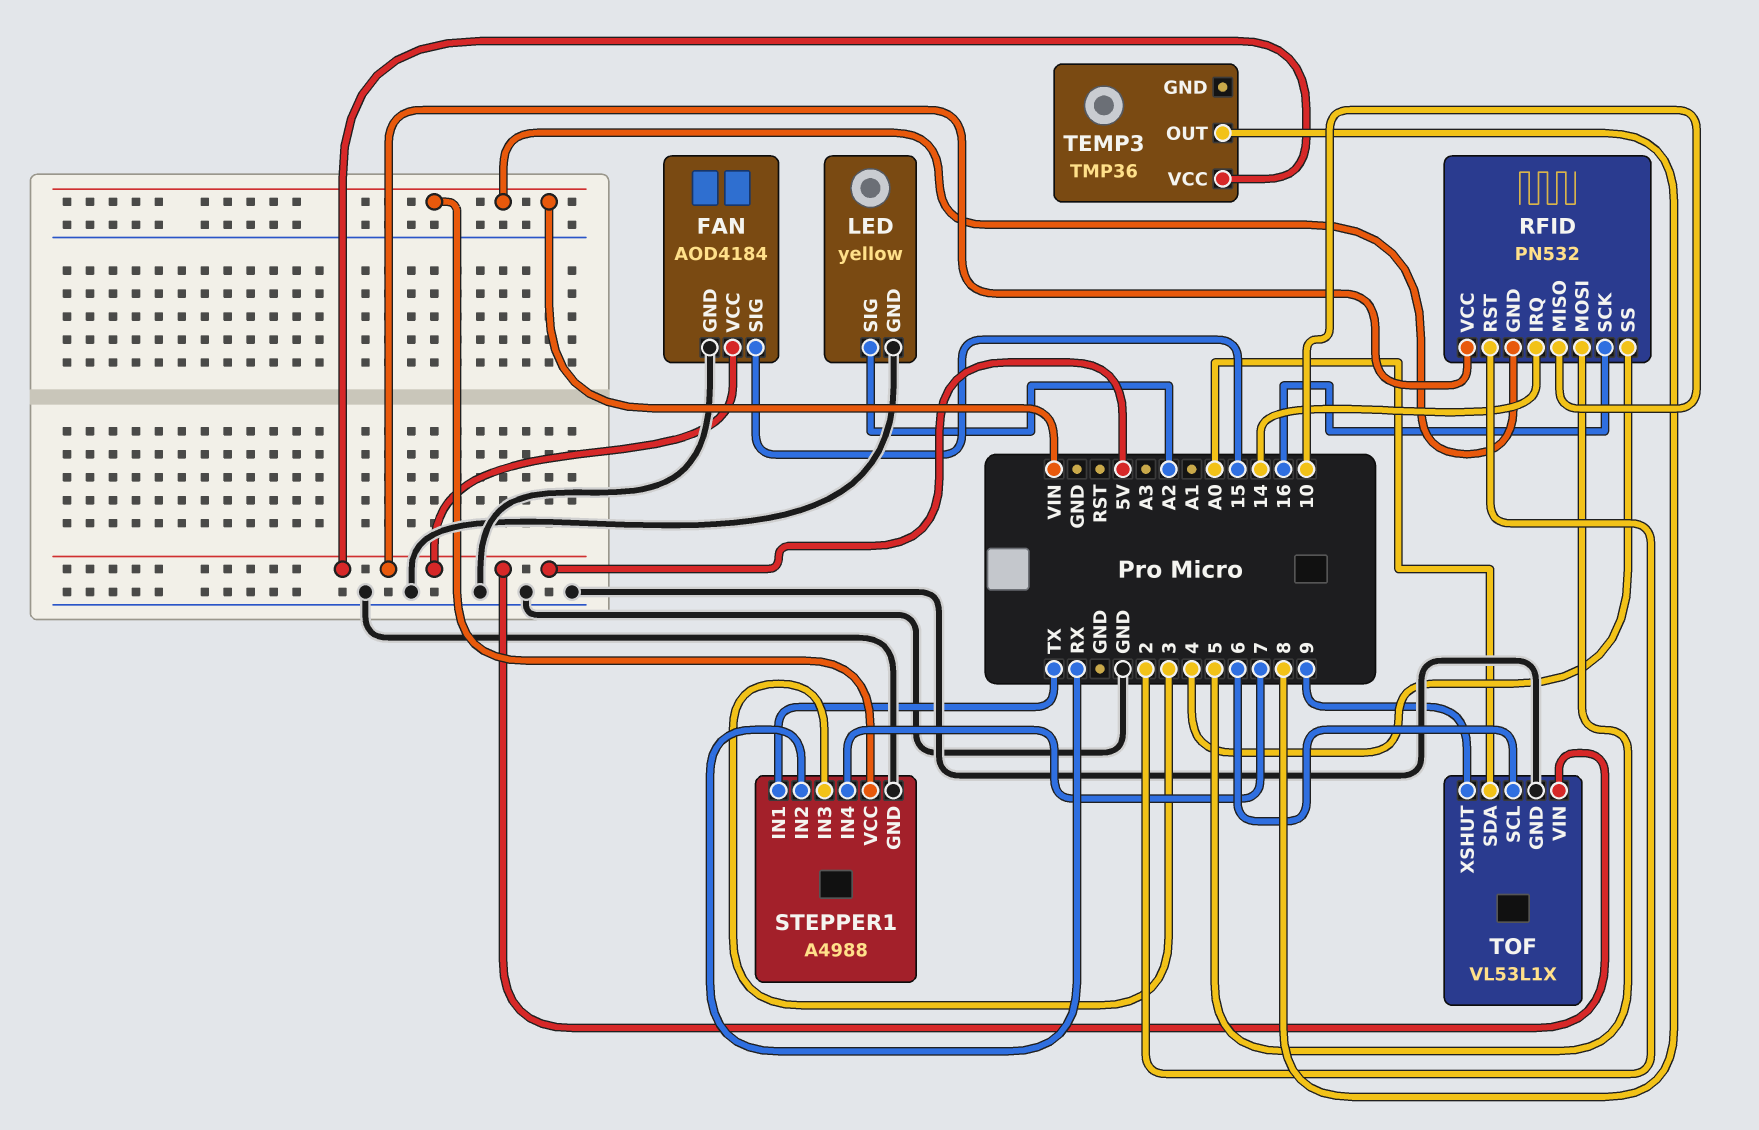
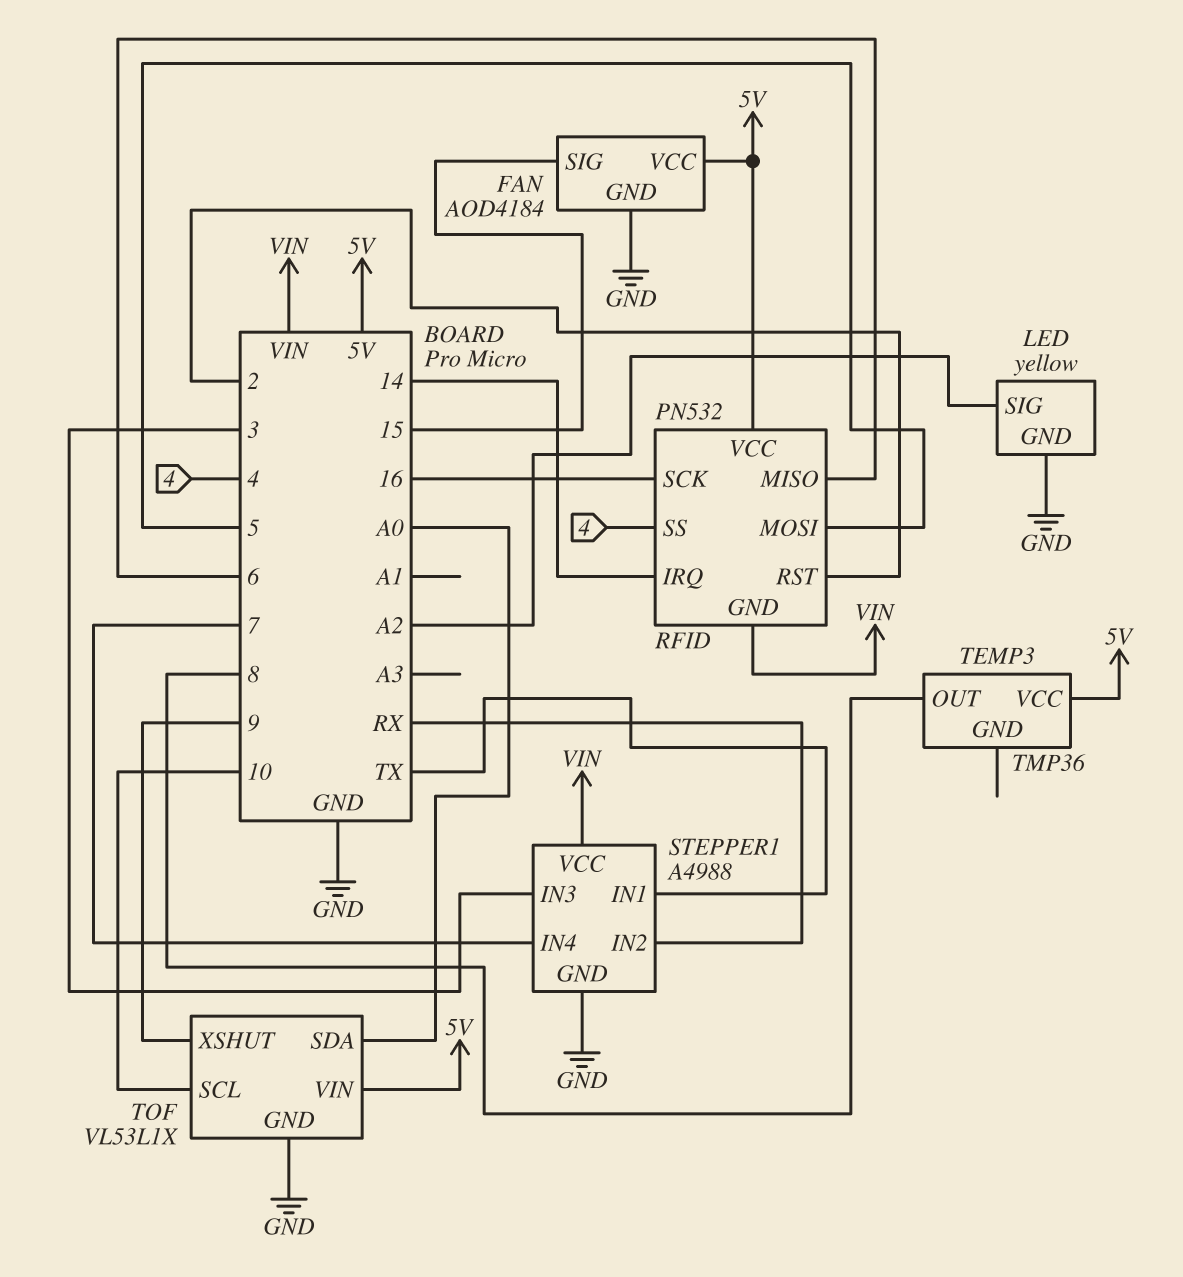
RFID pin MISO: 10 -> 6
TOF pin SCL: 6 -> 10

